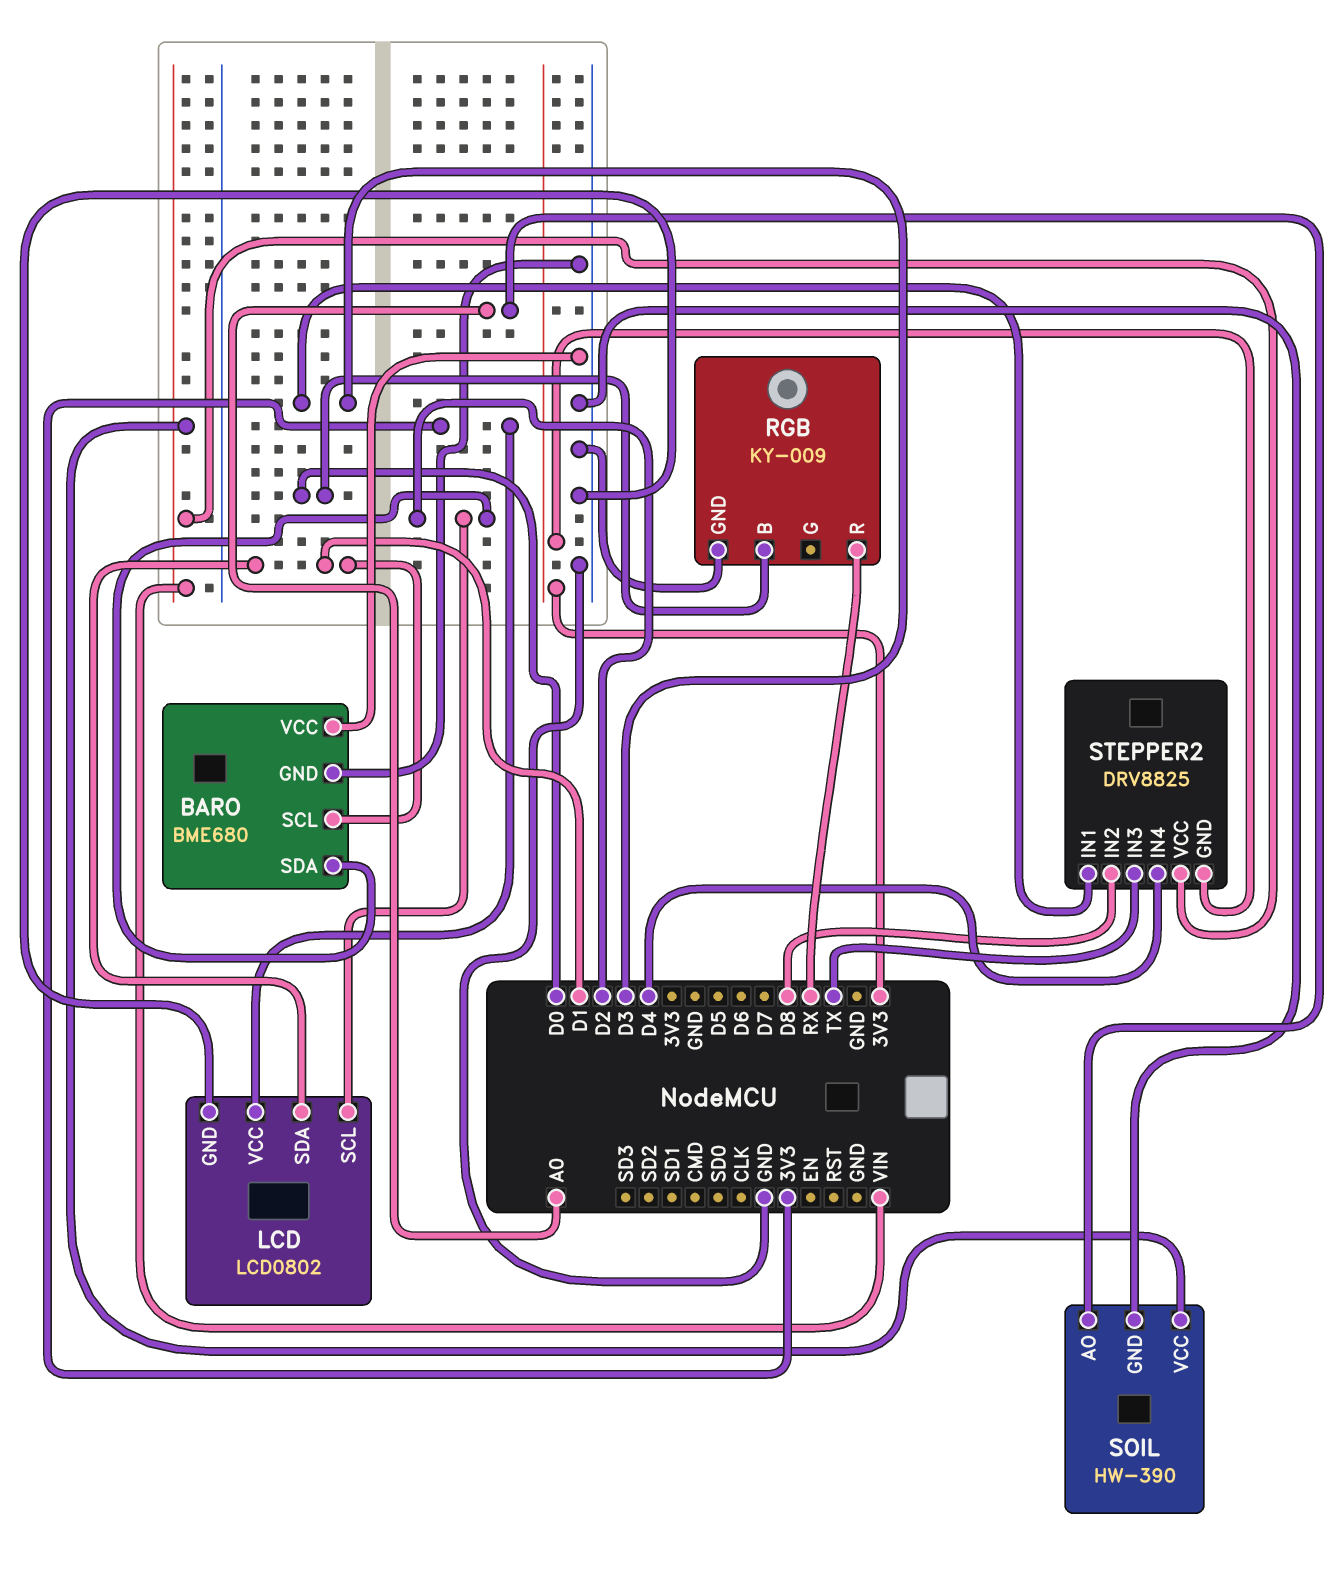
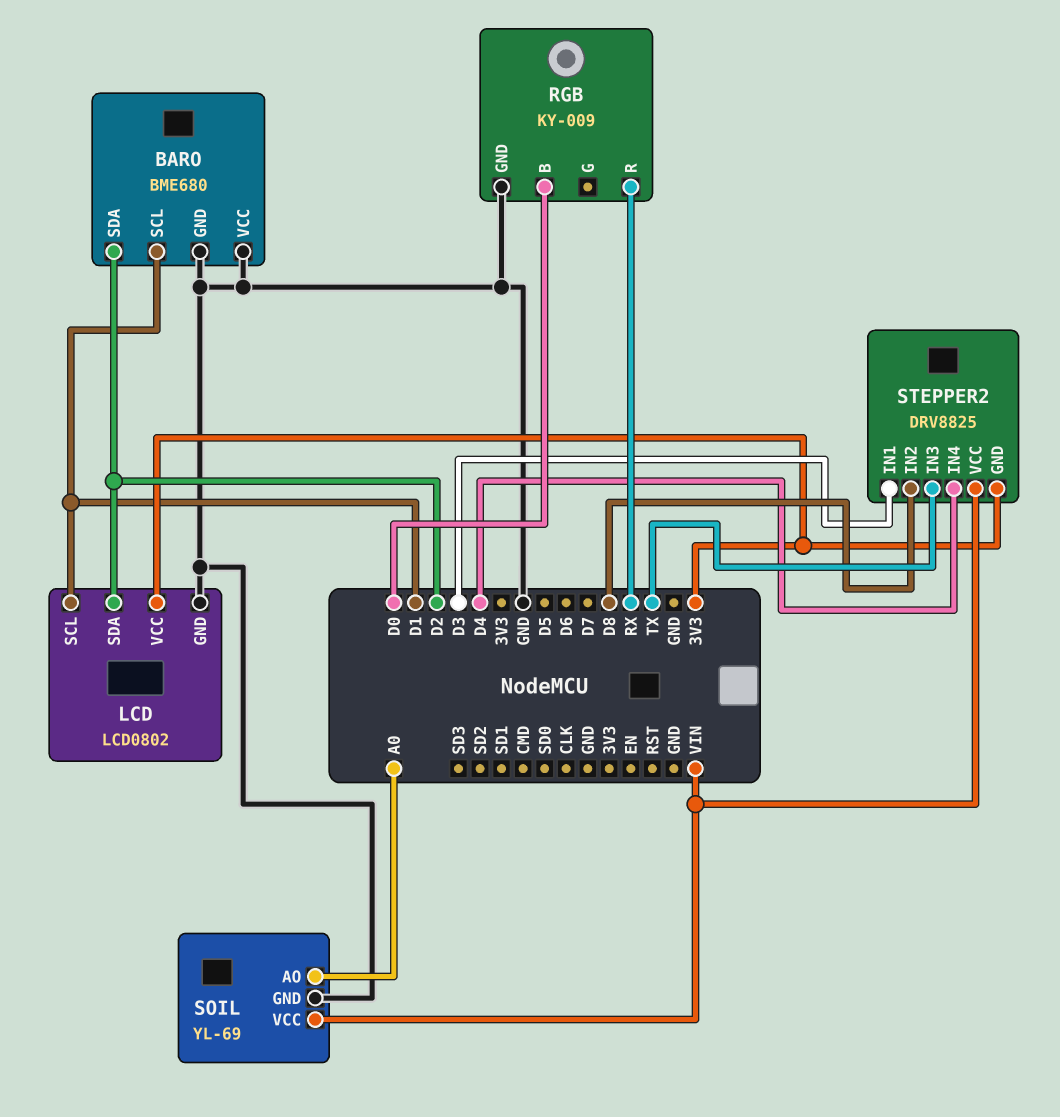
LCD pin SCL: D2 -> D1
LCD pin SDA: D1 -> D2
SOIL: HW-390 -> YL-69

